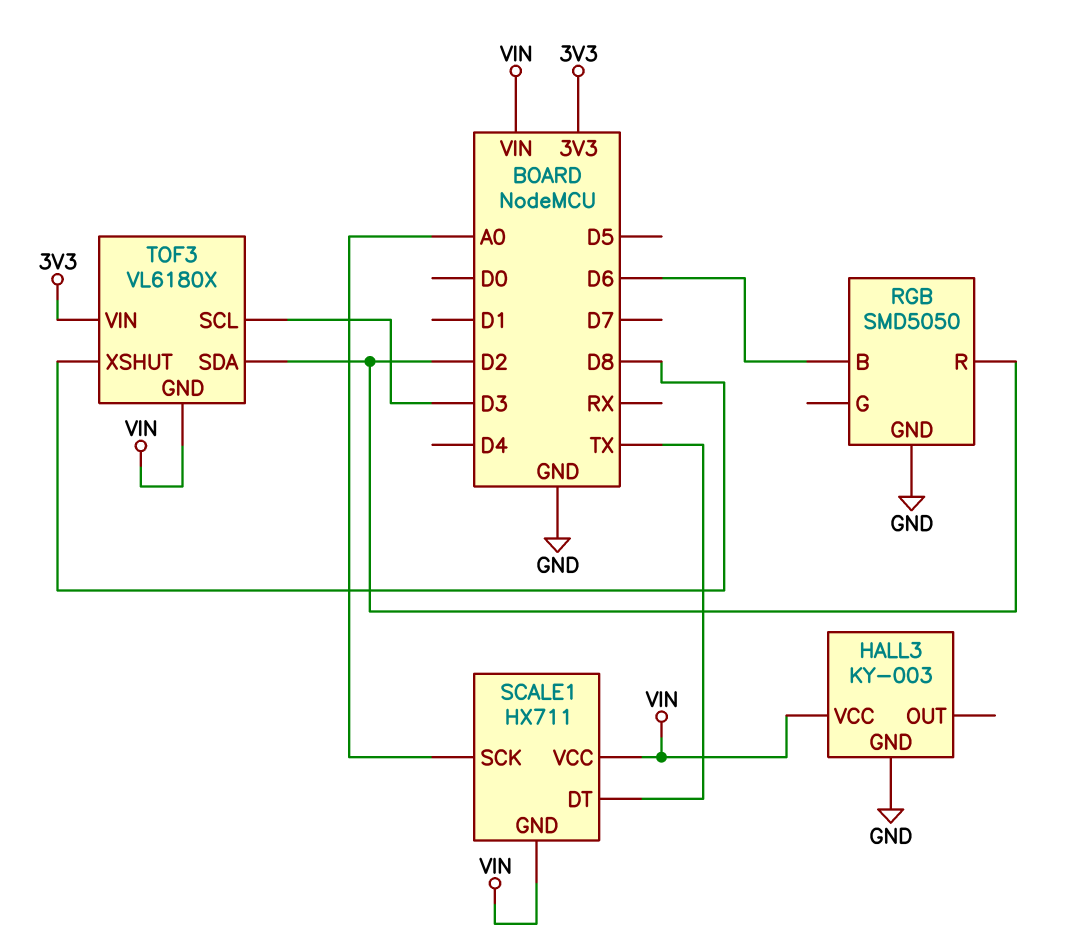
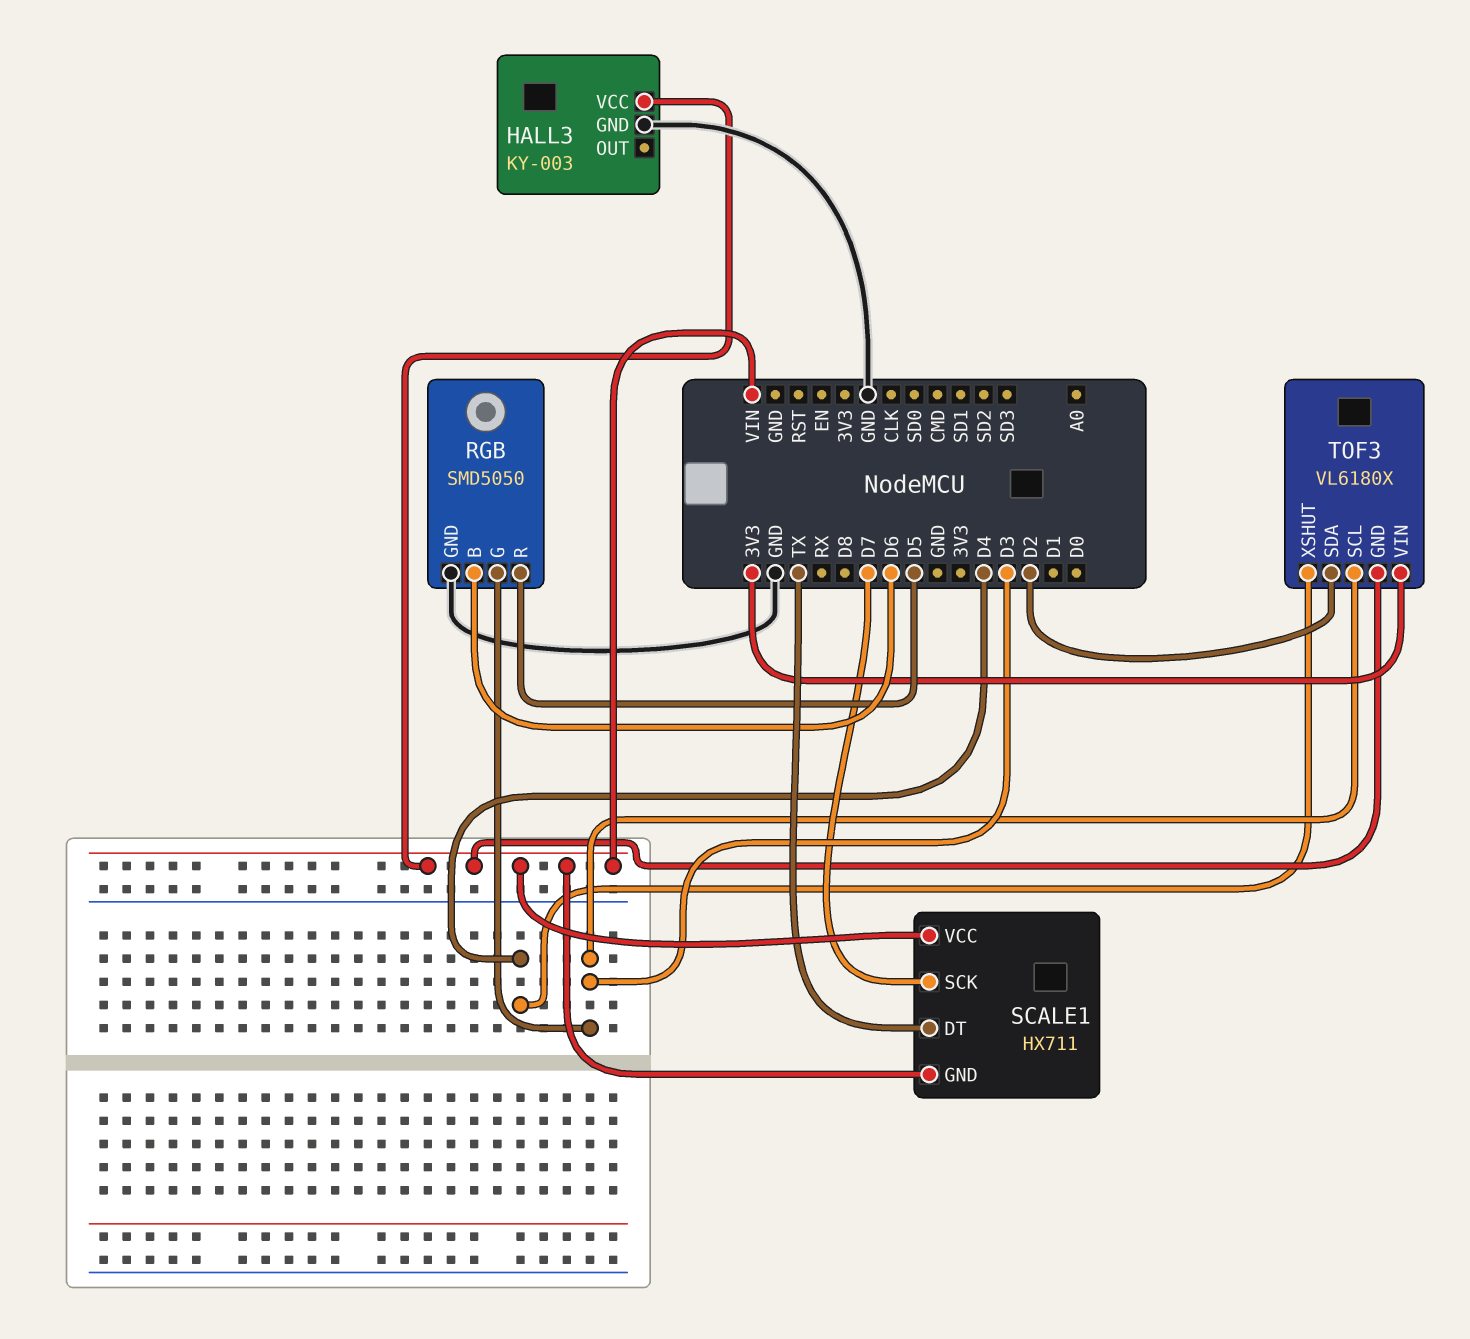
RGB pin G: none -> D3
RGB pin R: D2 -> D5
SCALE1 pin SCK: A0 -> D7
TOF3 pin XSHUT: D8 -> D4

